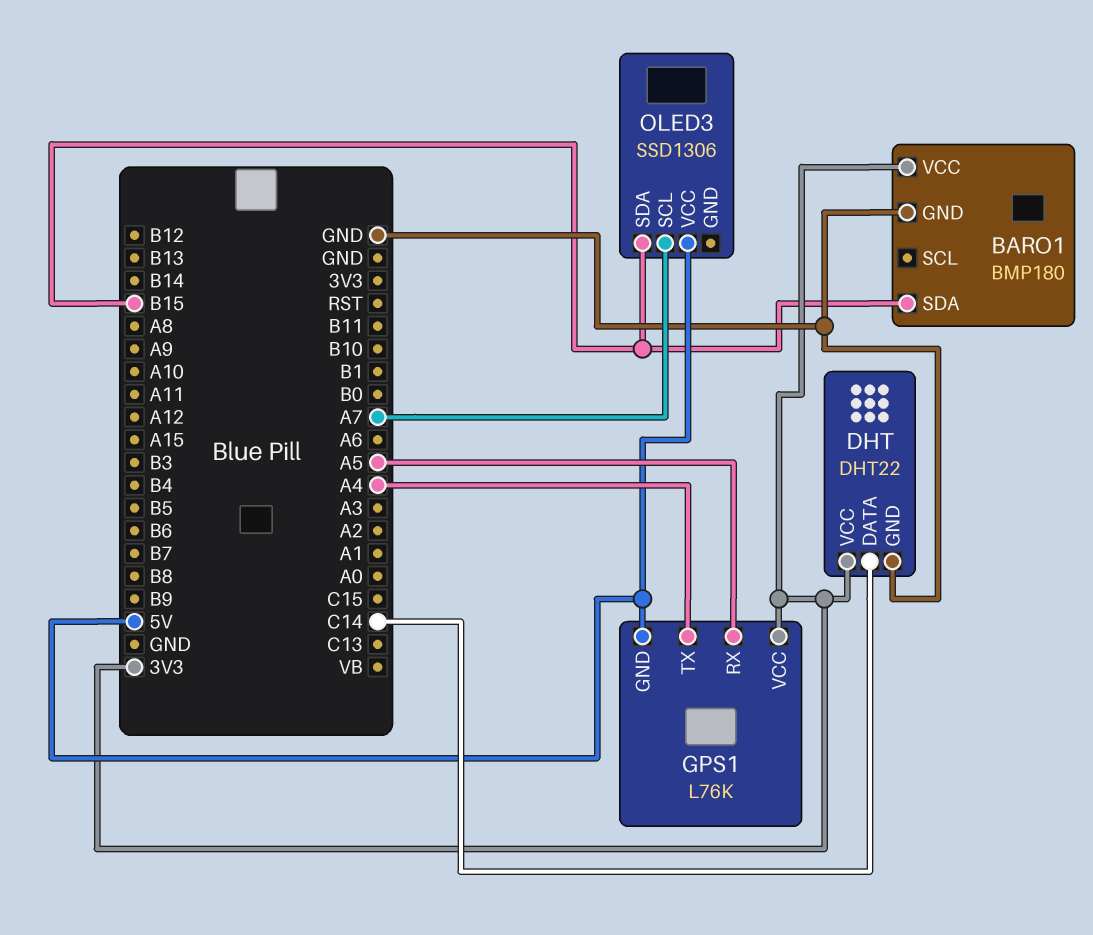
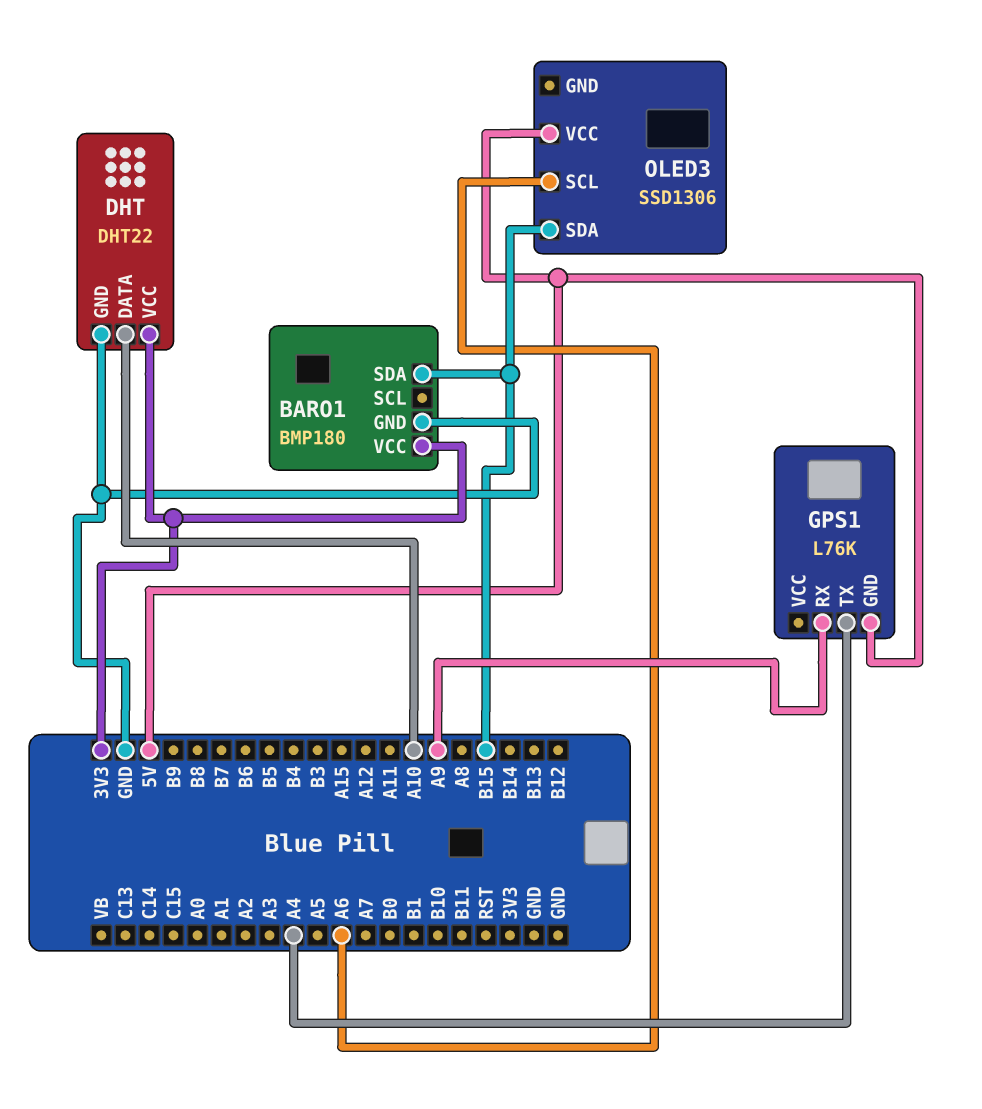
DHT pin DATA: C14 -> A10
GPS1 pin RX: A5 -> A9
GPS1 pin VCC: 3V3 -> none
OLED3 pin SCL: A7 -> A6

